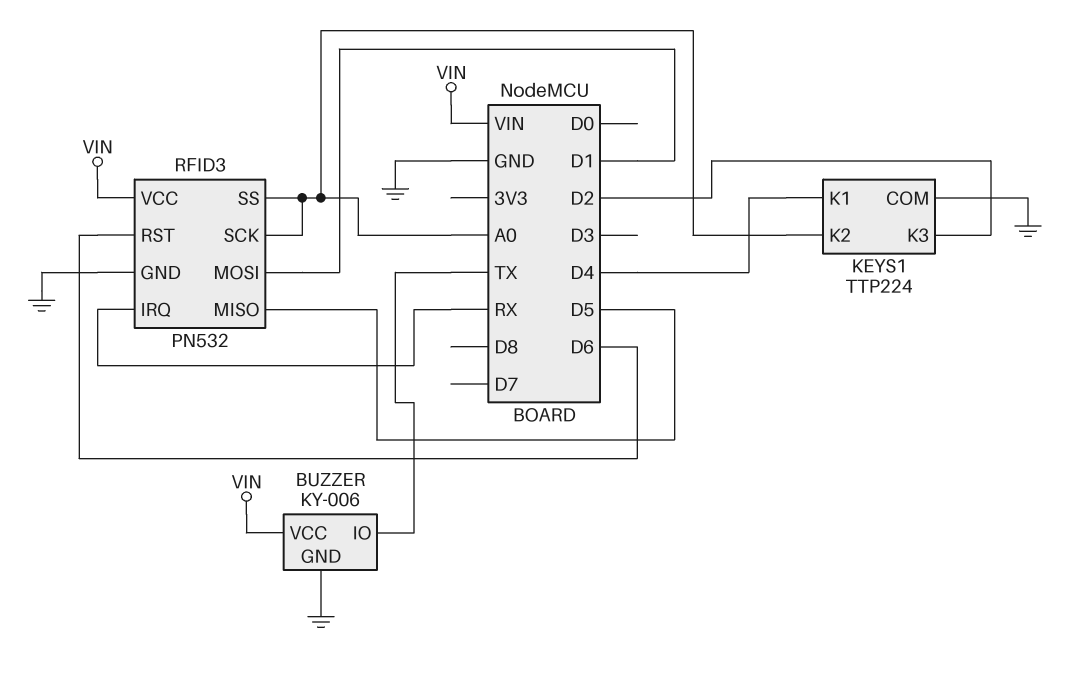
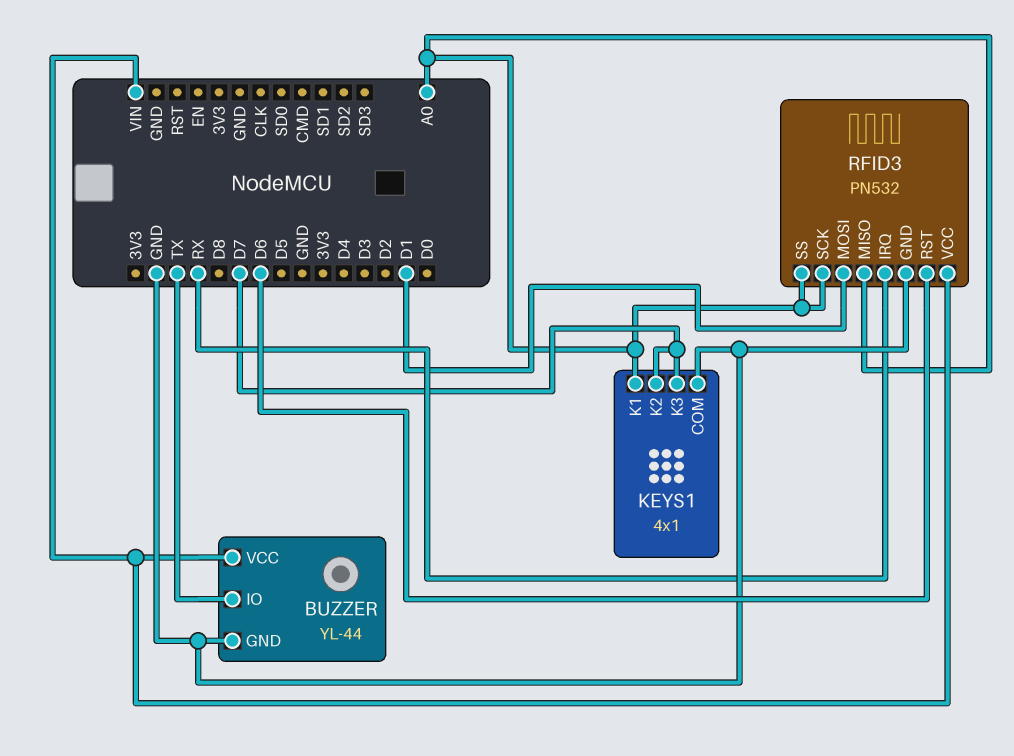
BUZZER: KY-006 -> YL-44
KEYS1: TTP224 -> 4x1
KEYS1 pin K1: D4 -> A0
KEYS1 pin K2: A0 -> D7
KEYS1 pin K3: D2 -> D7
RFID3 pin MISO: D5 -> A0

